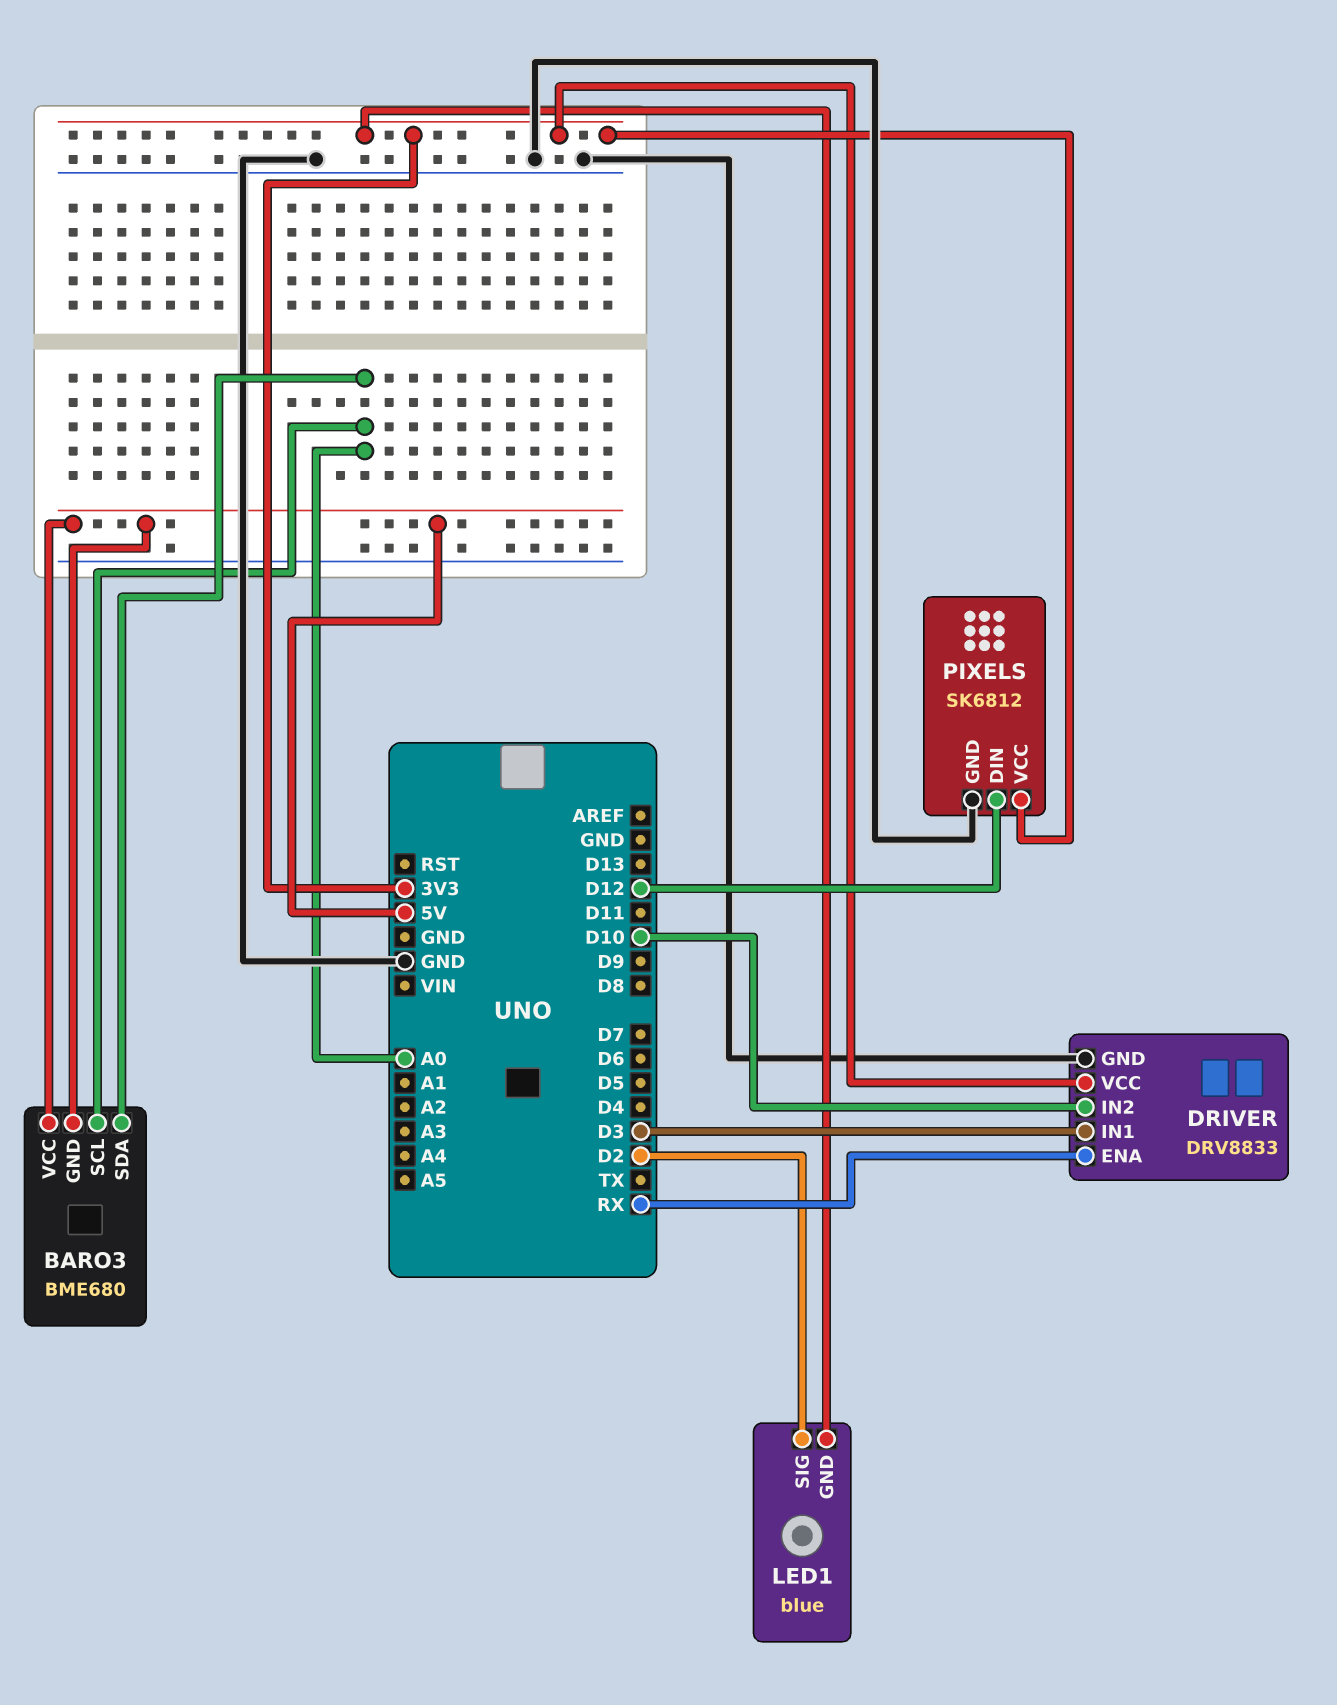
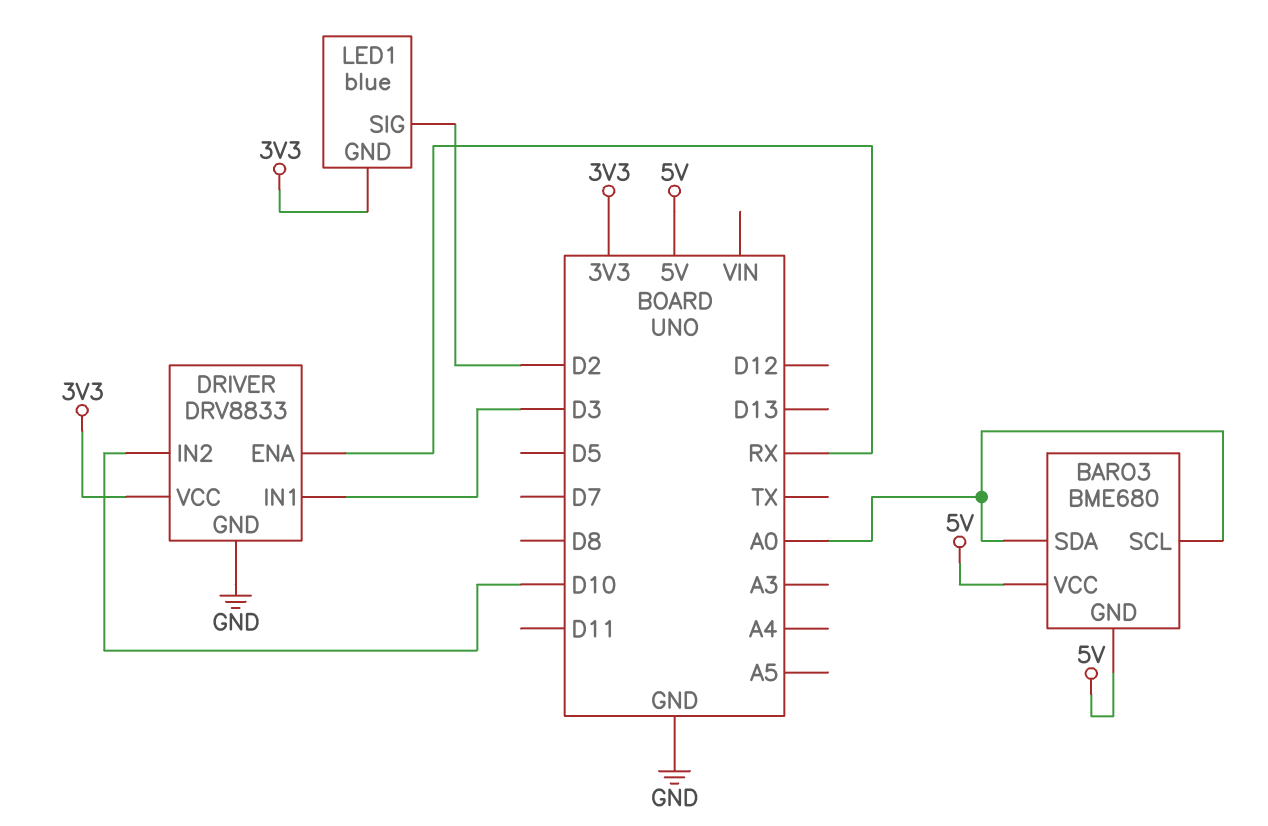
PIXELS: SK6812 -> none
PIXELS pin DIN: D12 -> none
PIXELS pin GND: GND -> none
PIXELS pin VCC: 3V3 -> none

